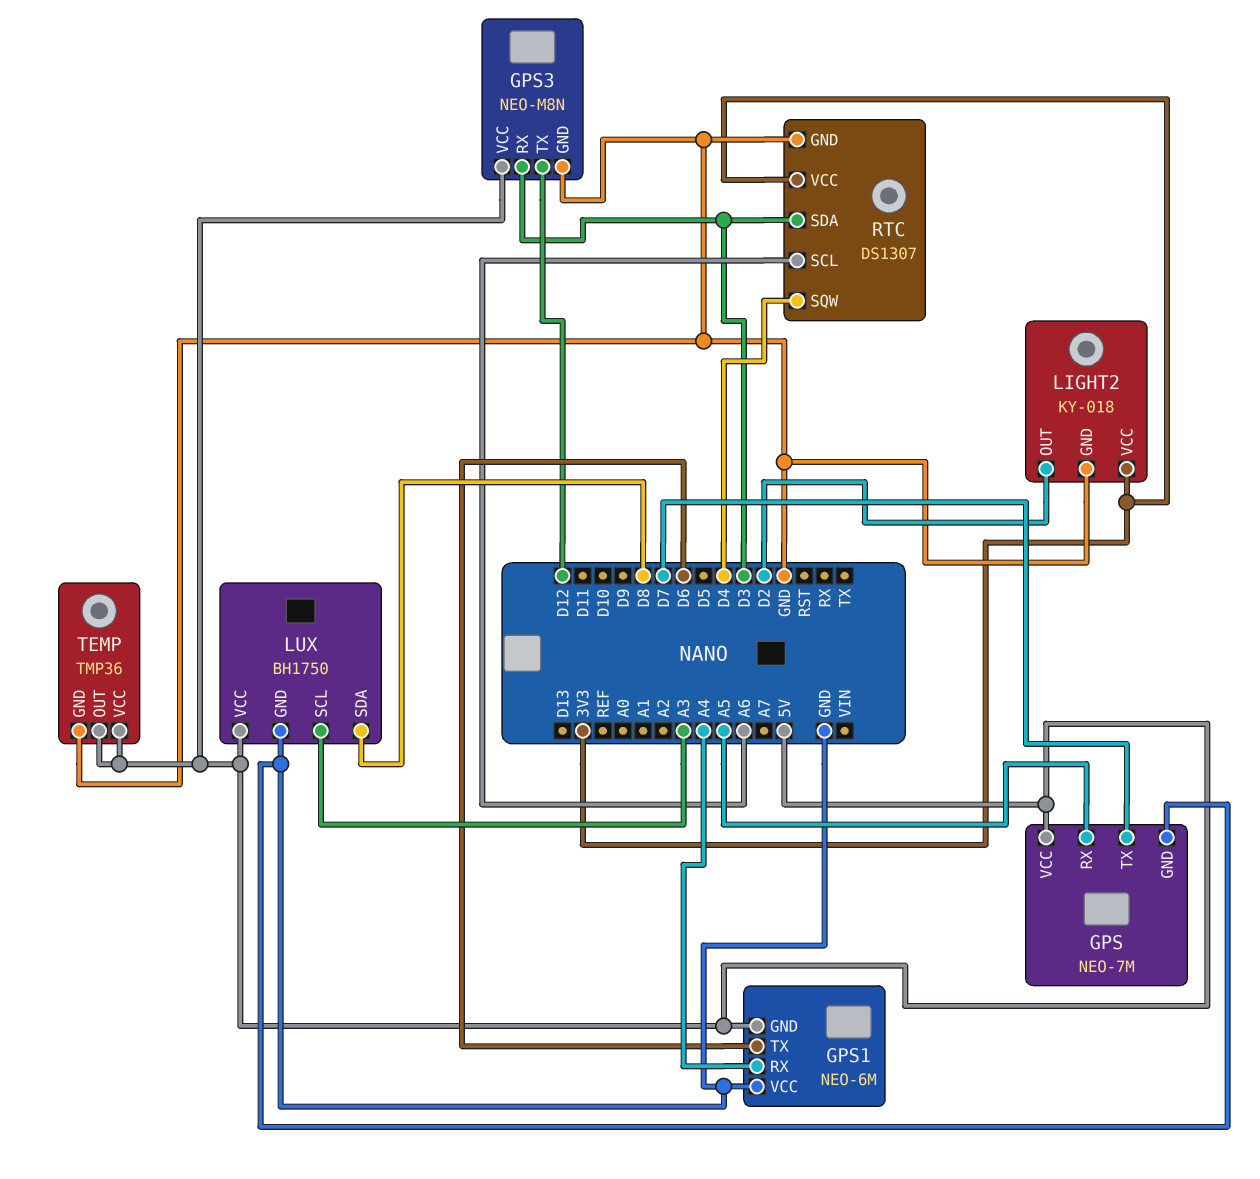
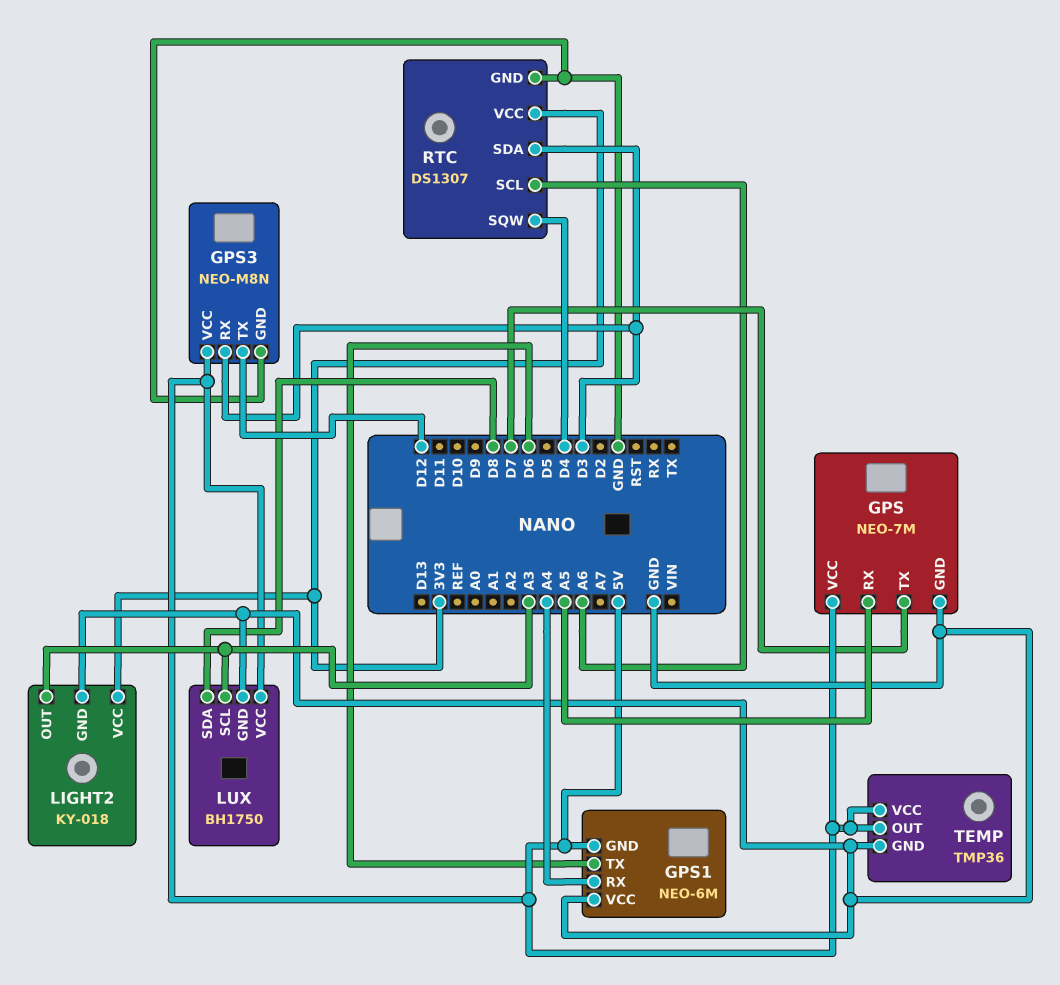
LIGHT2 pin OUT: D2 -> A3

